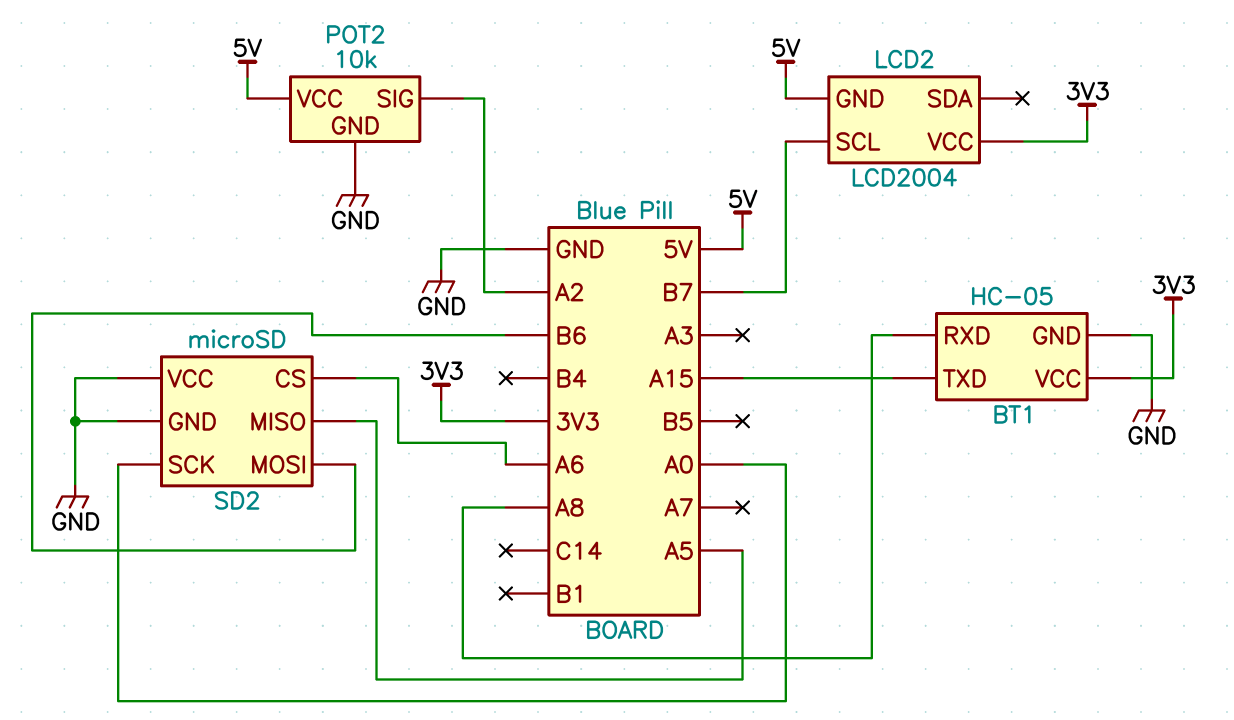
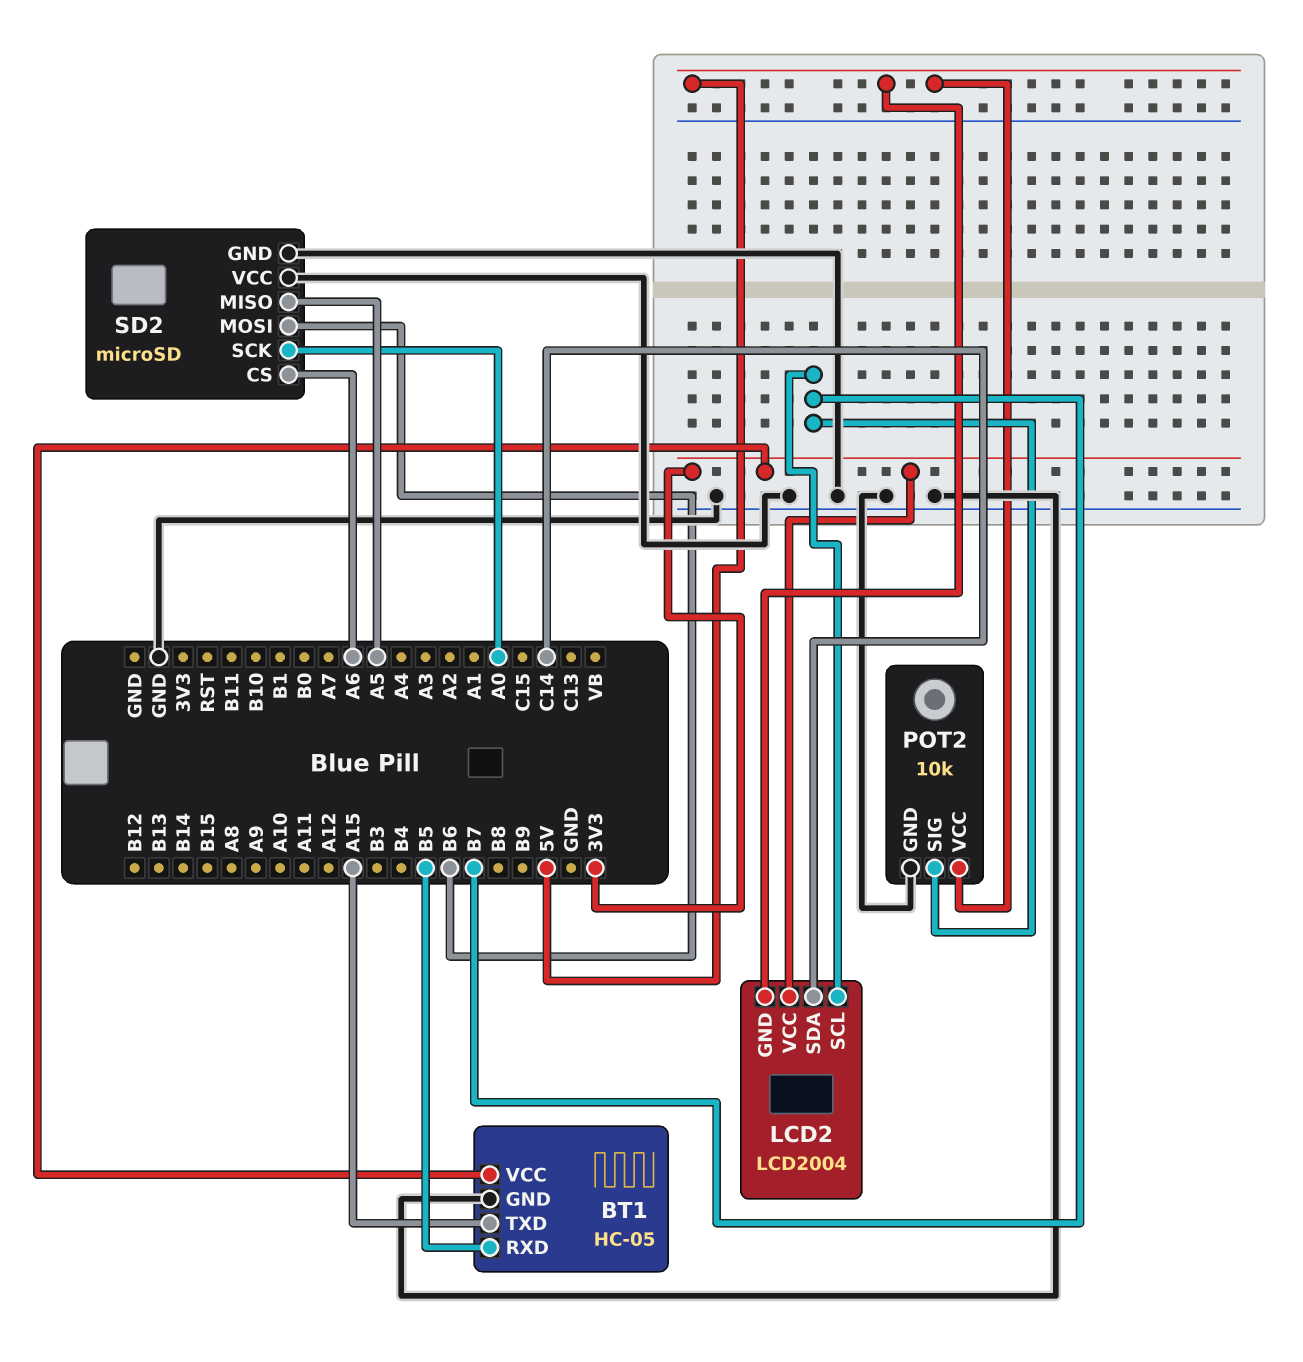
BT1 pin RXD: A8 -> B5
LCD2 pin SDA: none -> C14
POT2 pin SIG: A2 -> B7

